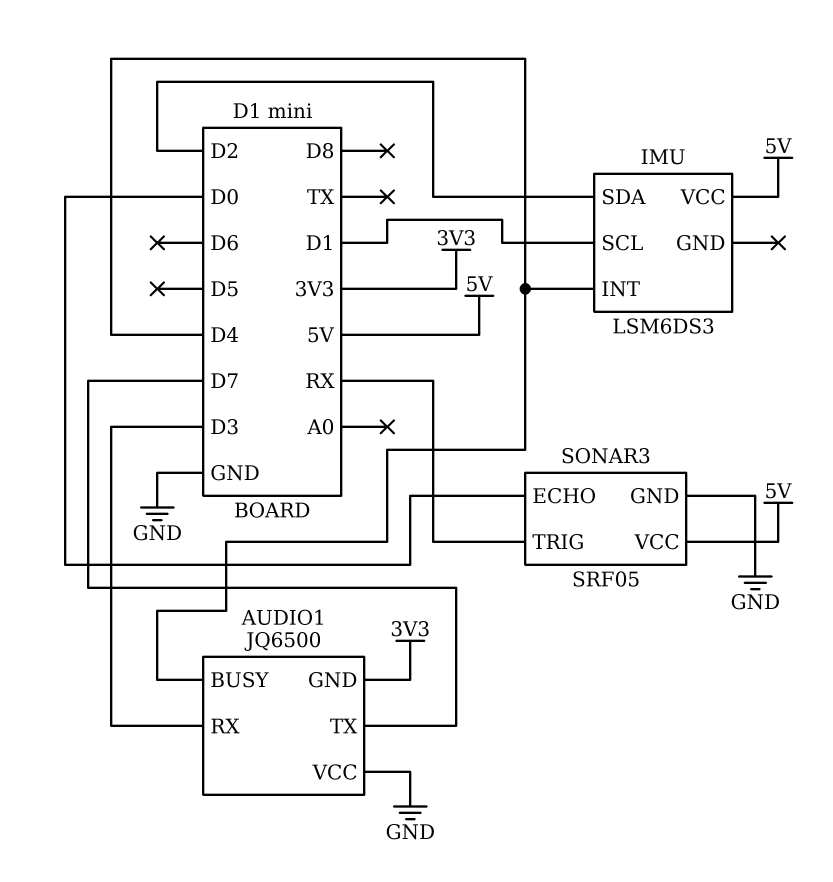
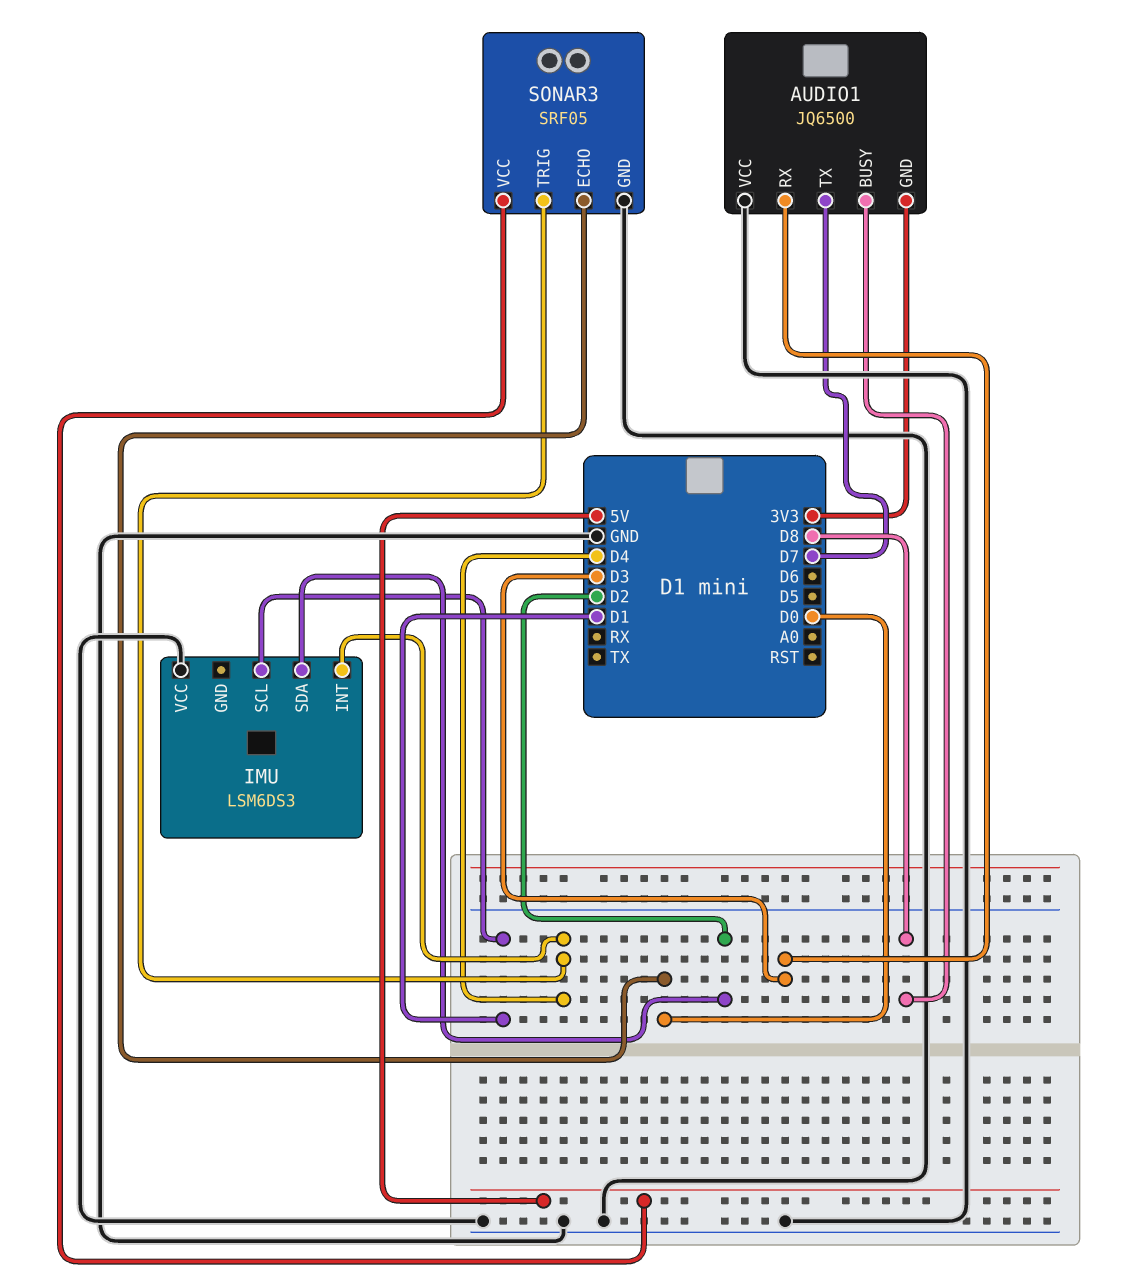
AUDIO1 pin BUSY: D4 -> D8
IMU pin VCC: 5V -> GND
SONAR3 pin TRIG: RX -> D4

